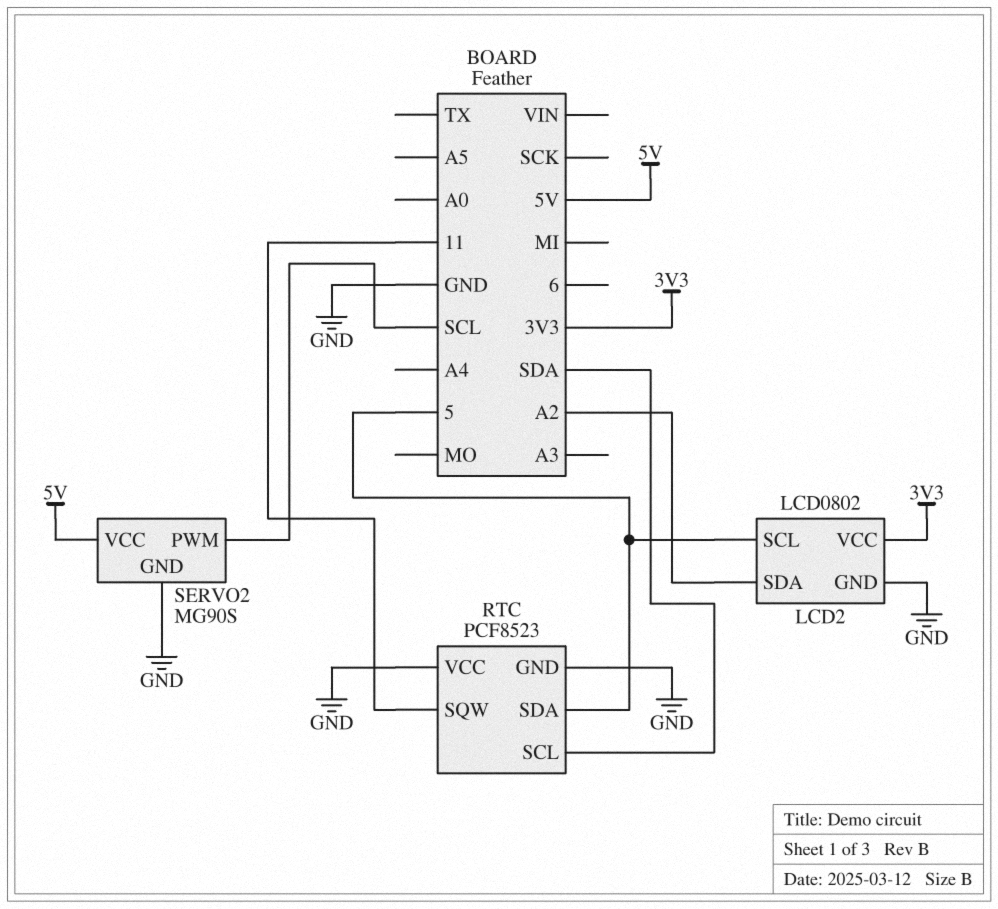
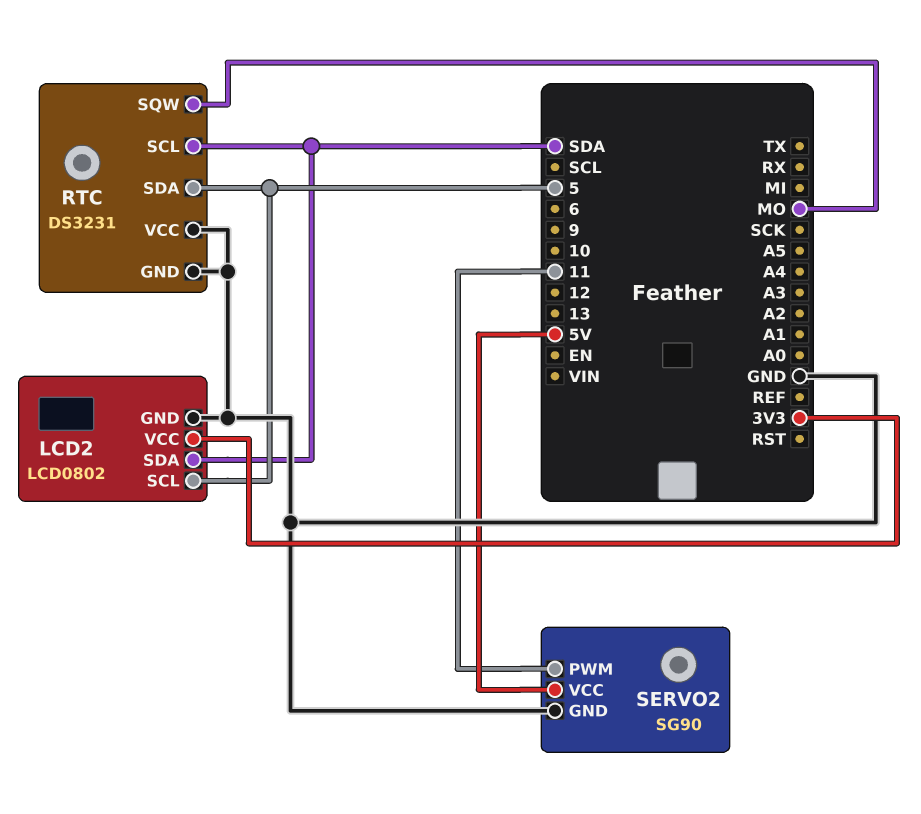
LCD2 pin SDA: A2 -> SDA
RTC: PCF8523 -> DS3231
RTC pin SQW: 11 -> MO
SERVO2: MG90S -> SG90
SERVO2 pin PWM: SCL -> 11

